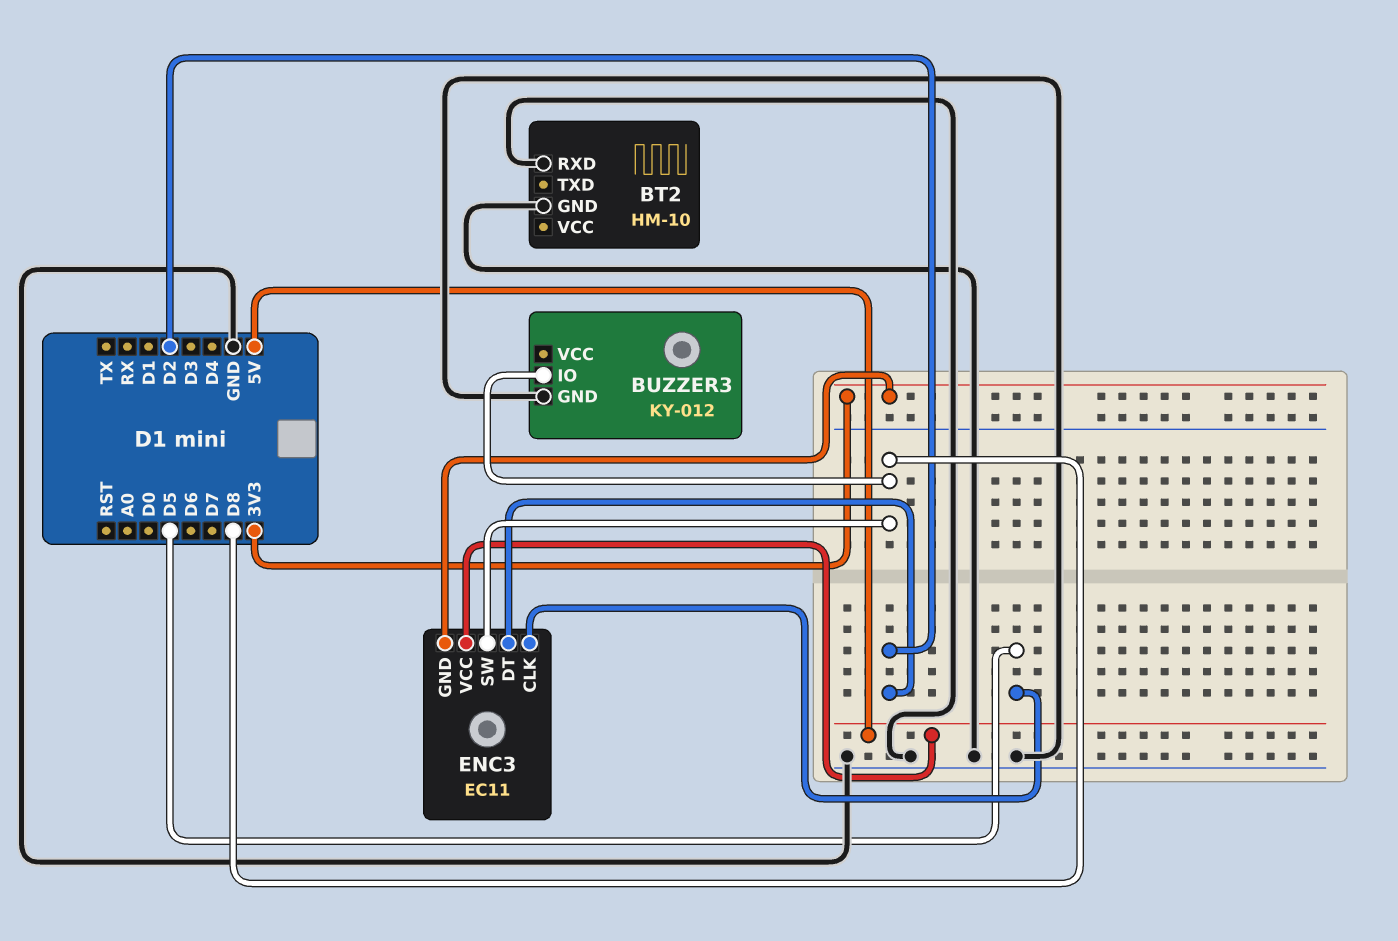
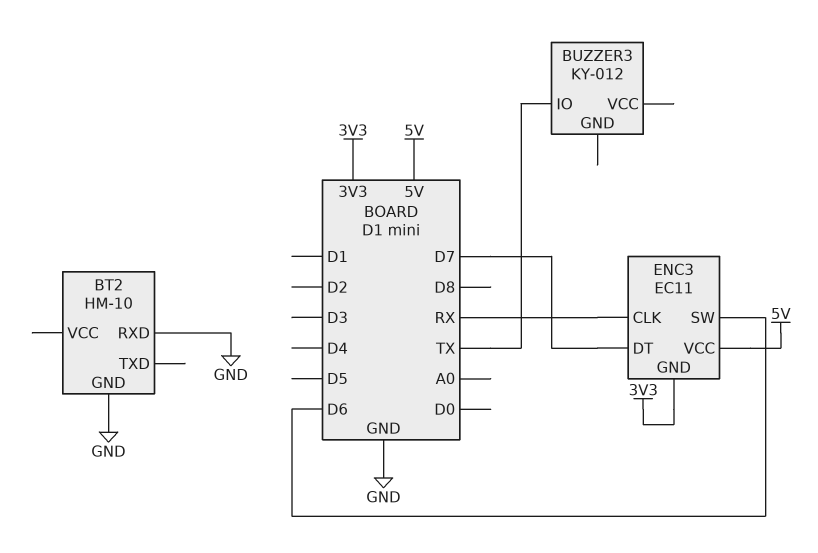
BUZZER3 pin GND: GND -> none
BUZZER3 pin IO: D8 -> TX
ENC3 pin CLK: D5 -> RX
ENC3 pin DT: D2 -> D7
ENC3 pin SW: D8 -> D6

